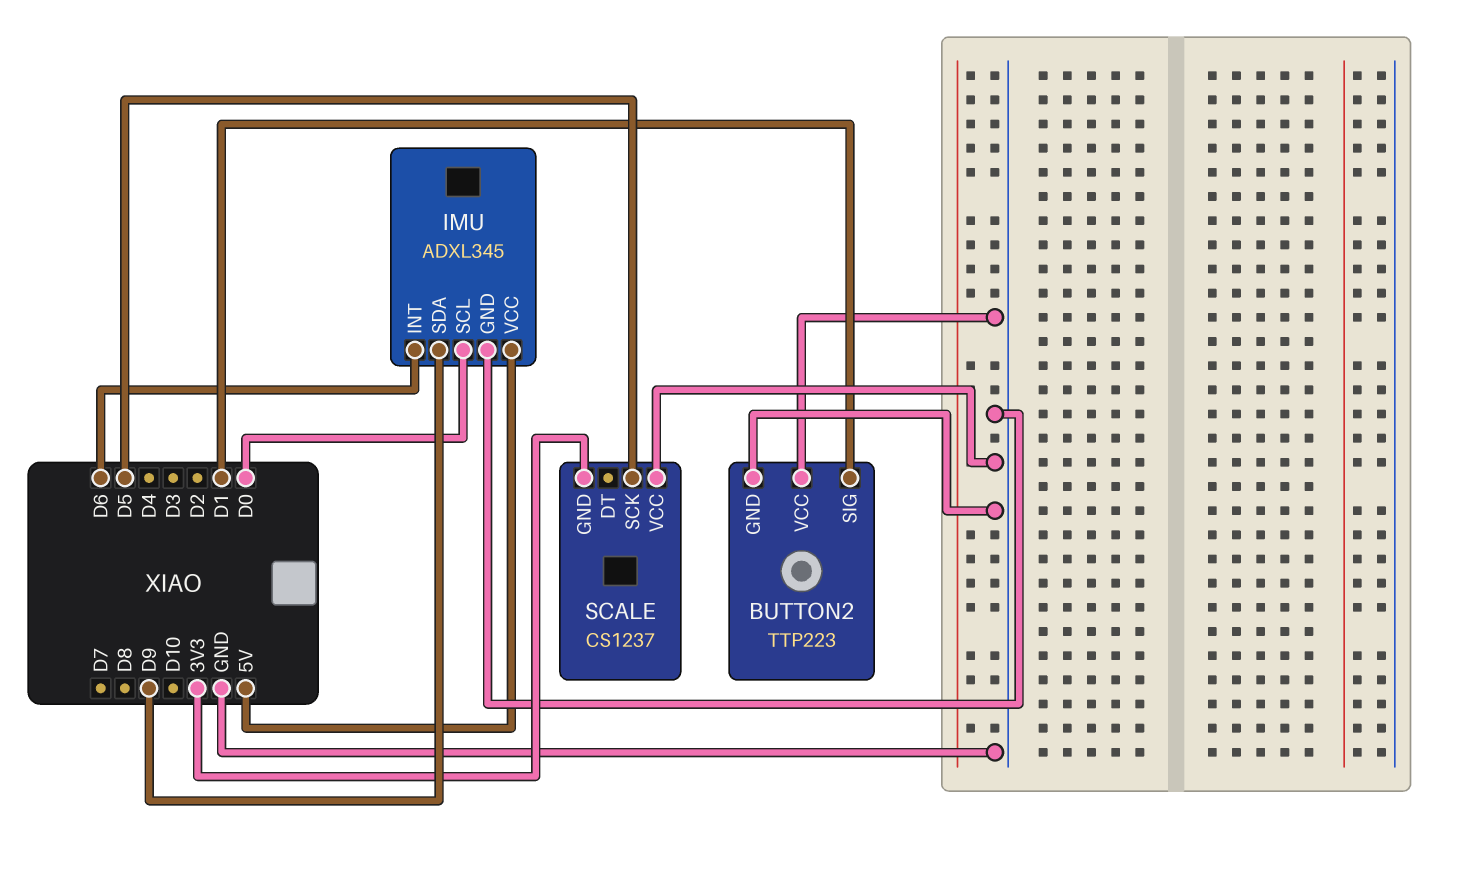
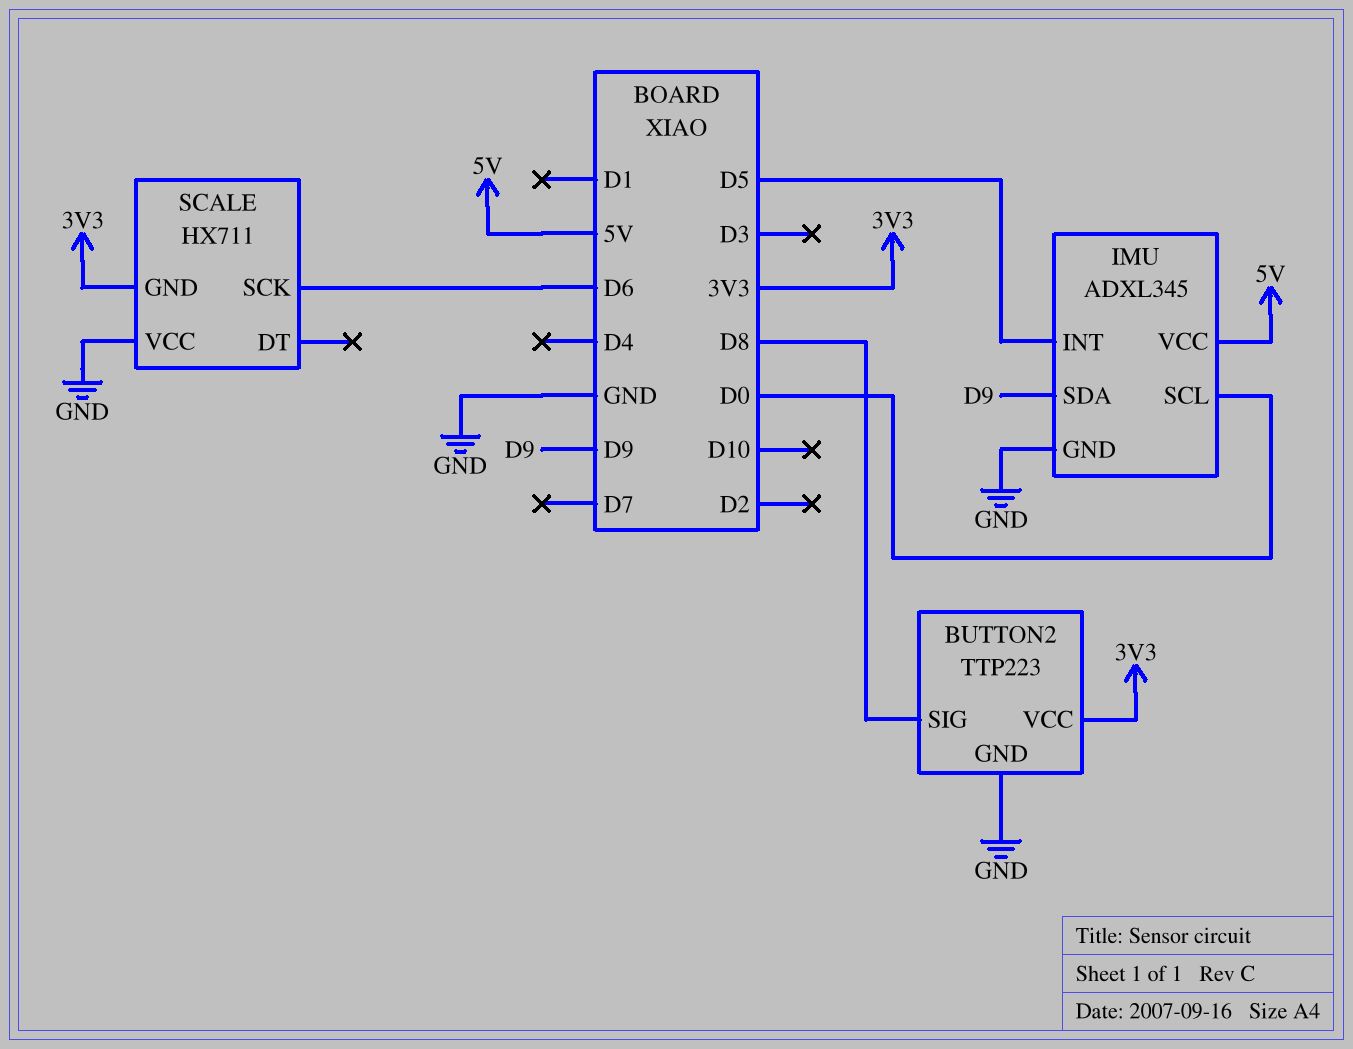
BUTTON2 pin SIG: D1 -> D8
BUTTON2 pin VCC: GND -> 3V3
IMU pin INT: D6 -> D5
SCALE: CS1237 -> HX711
SCALE pin SCK: D5 -> D6

